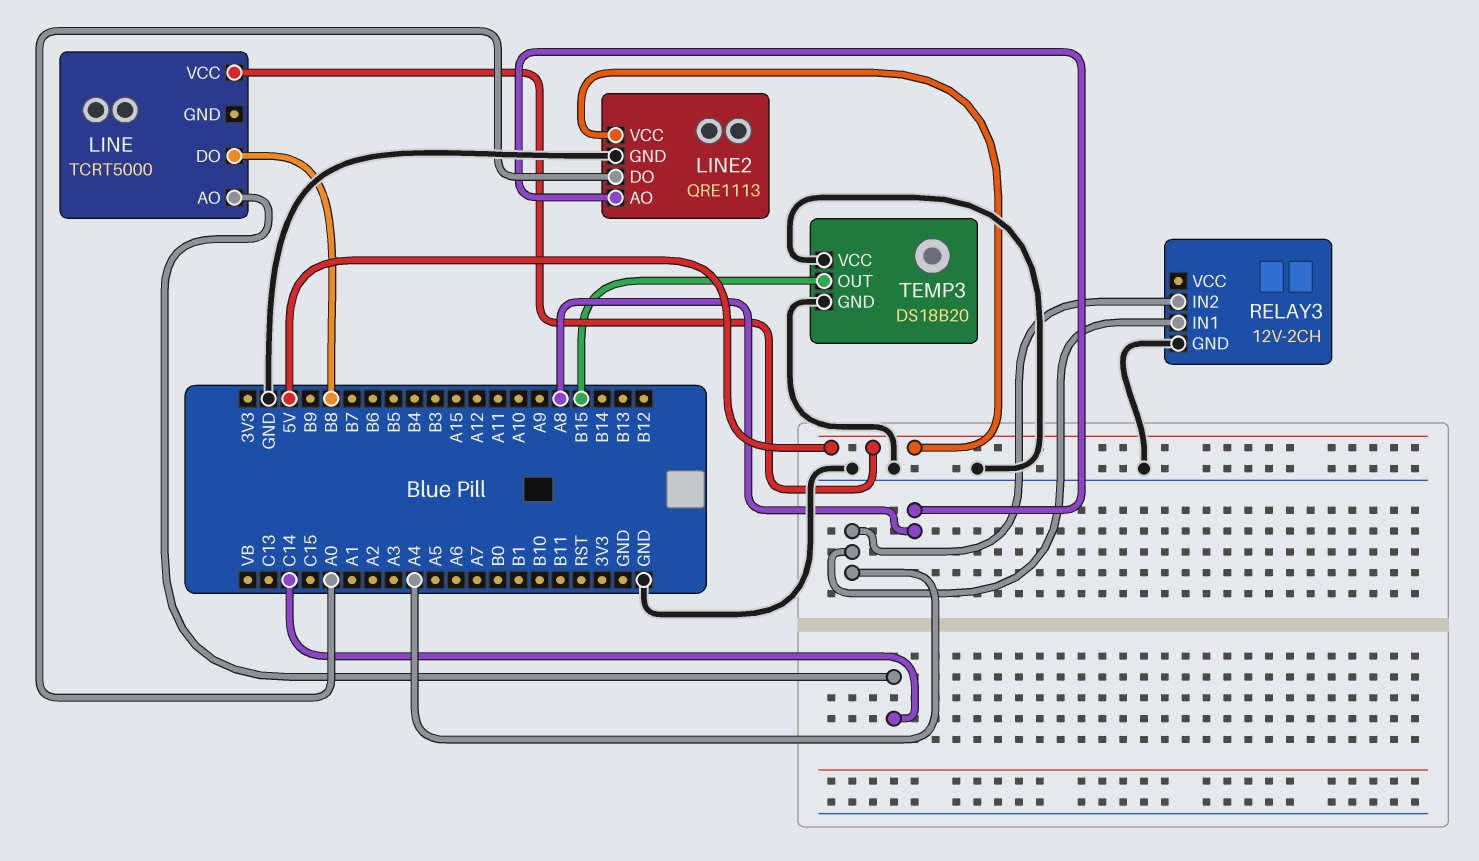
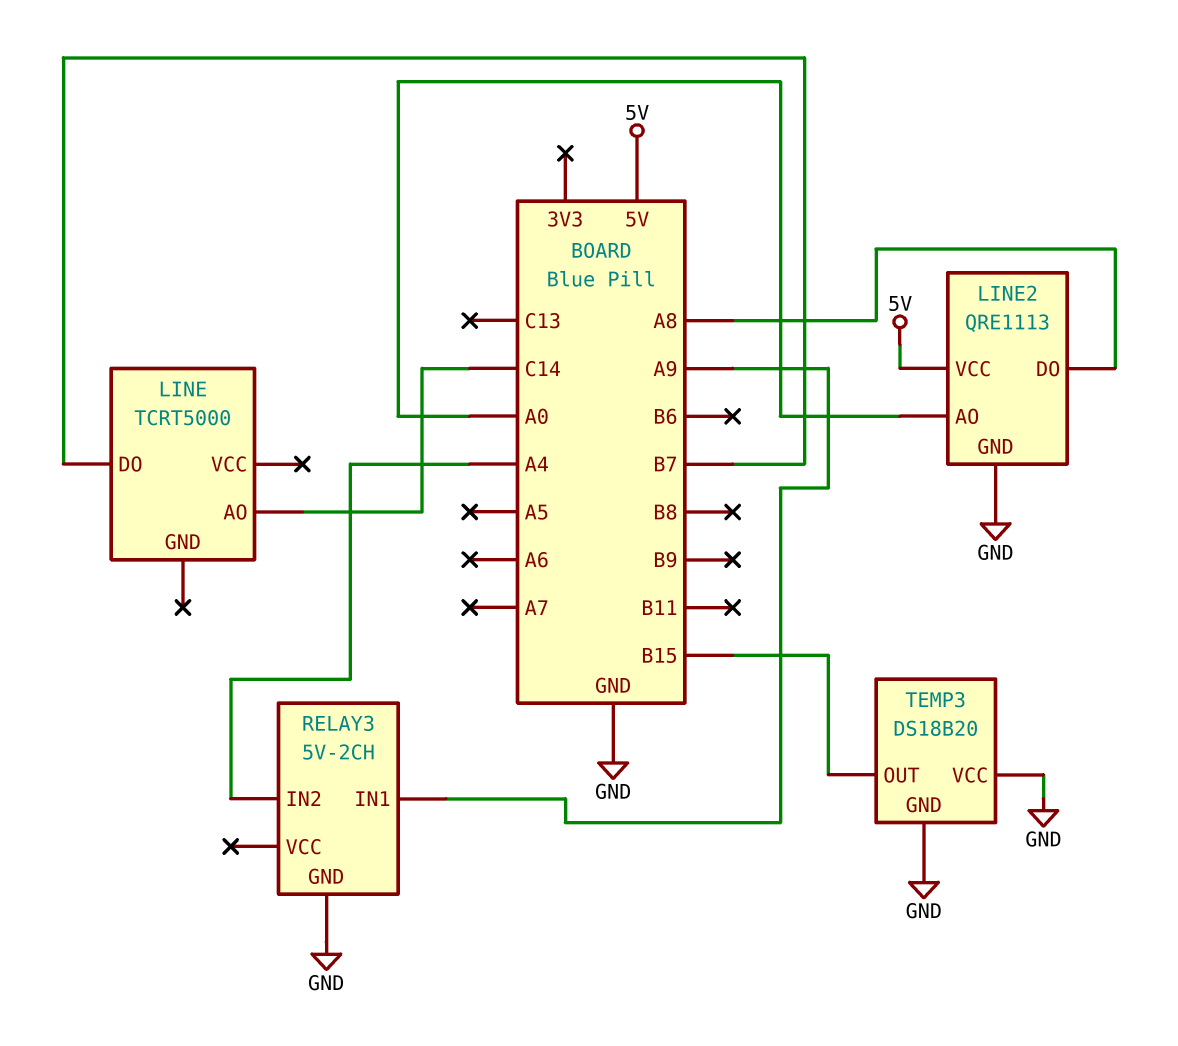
LINE pin DO: B8 -> B7
LINE pin VCC: 5V -> none
LINE2 pin AO: A8 -> A0
LINE2 pin DO: A0 -> A8
RELAY3: 12V-2CH -> 5V-2CH
RELAY3 pin IN1: A4 -> A9

